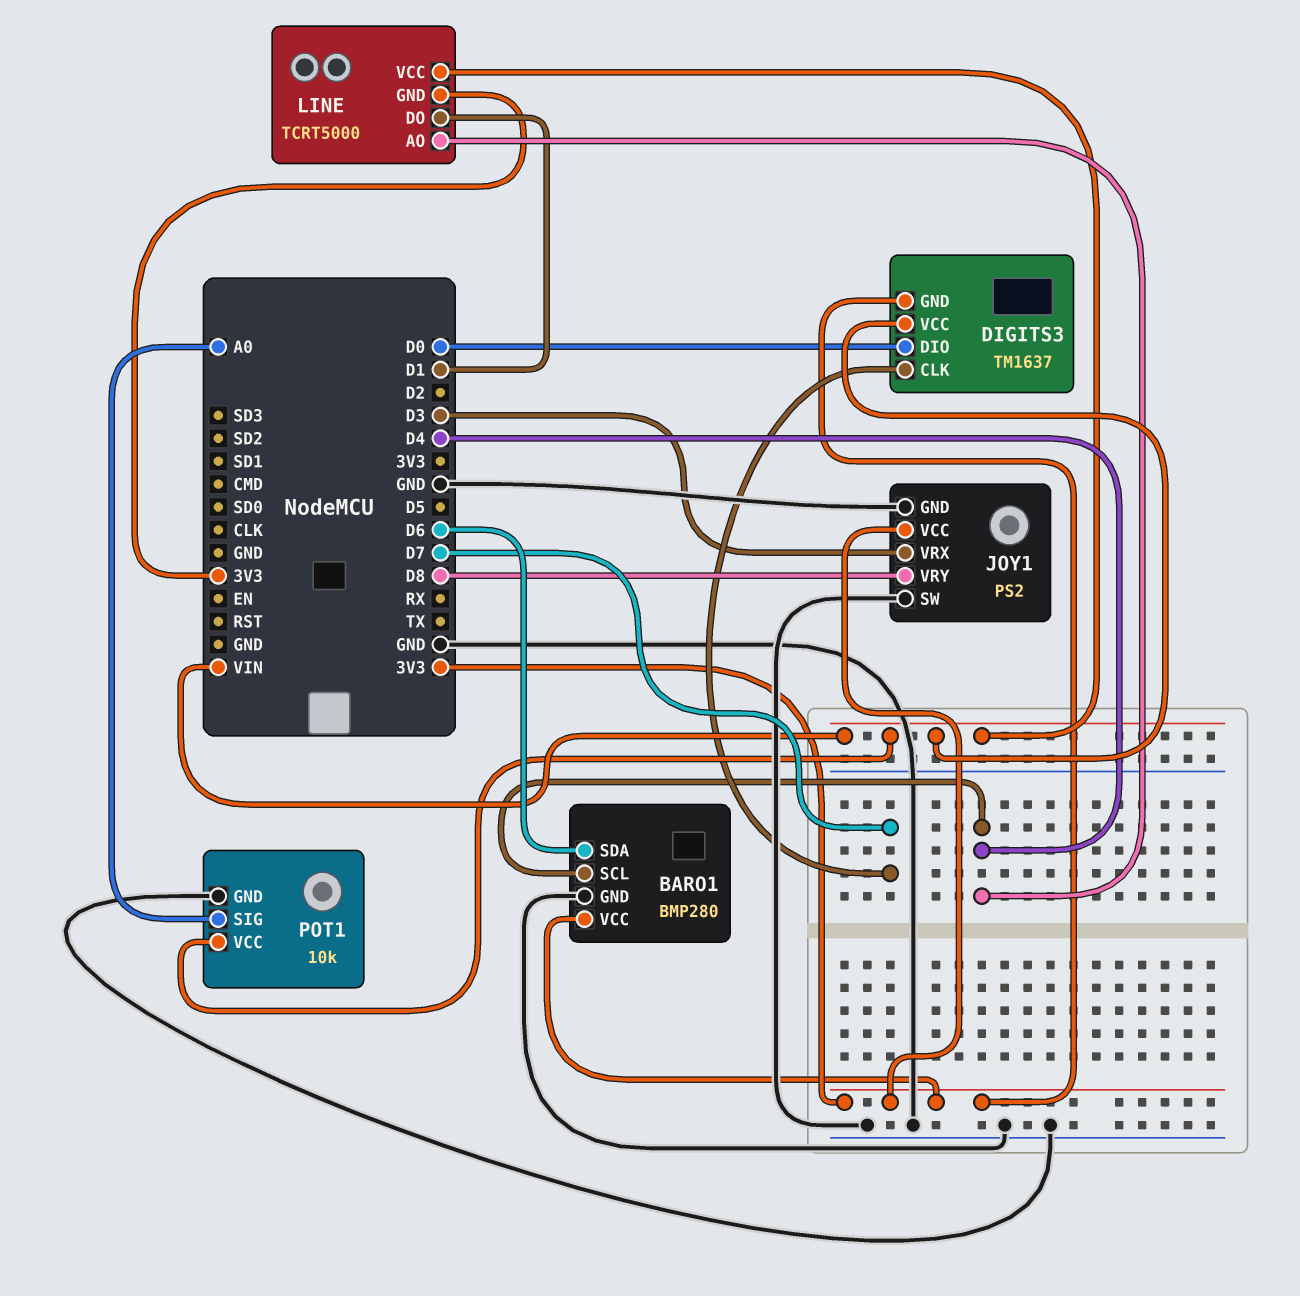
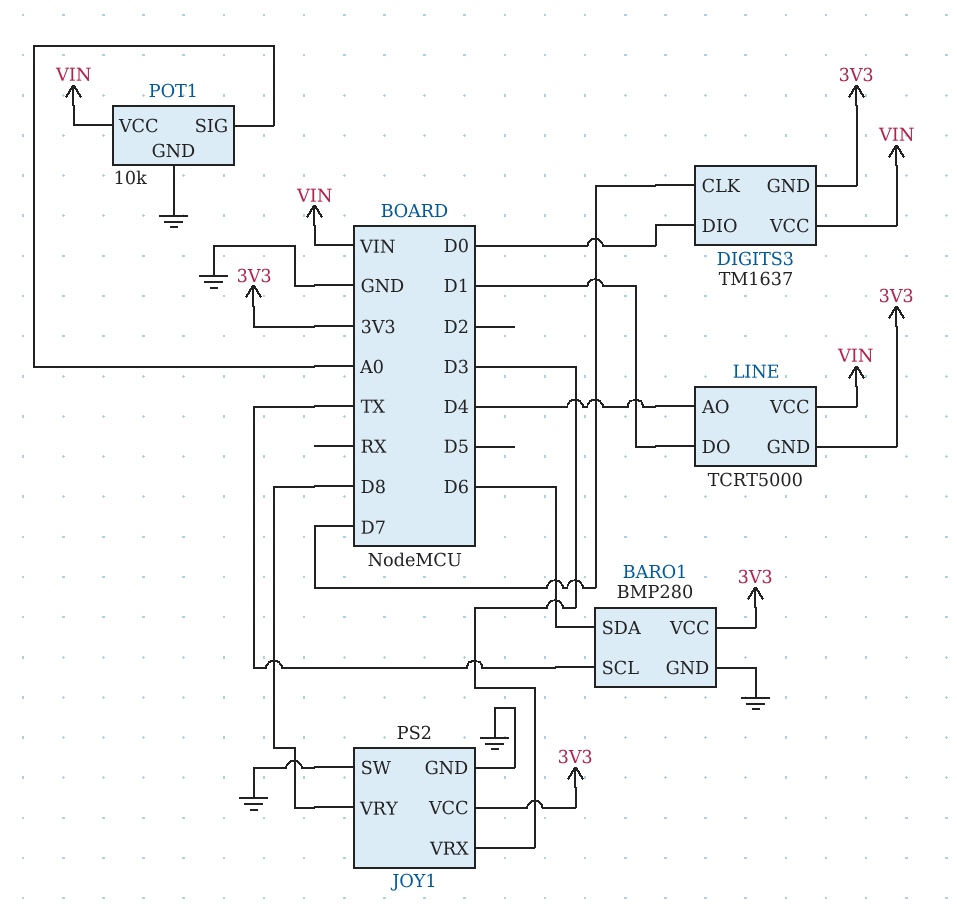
BARO1 pin SCL: D4 -> TX

